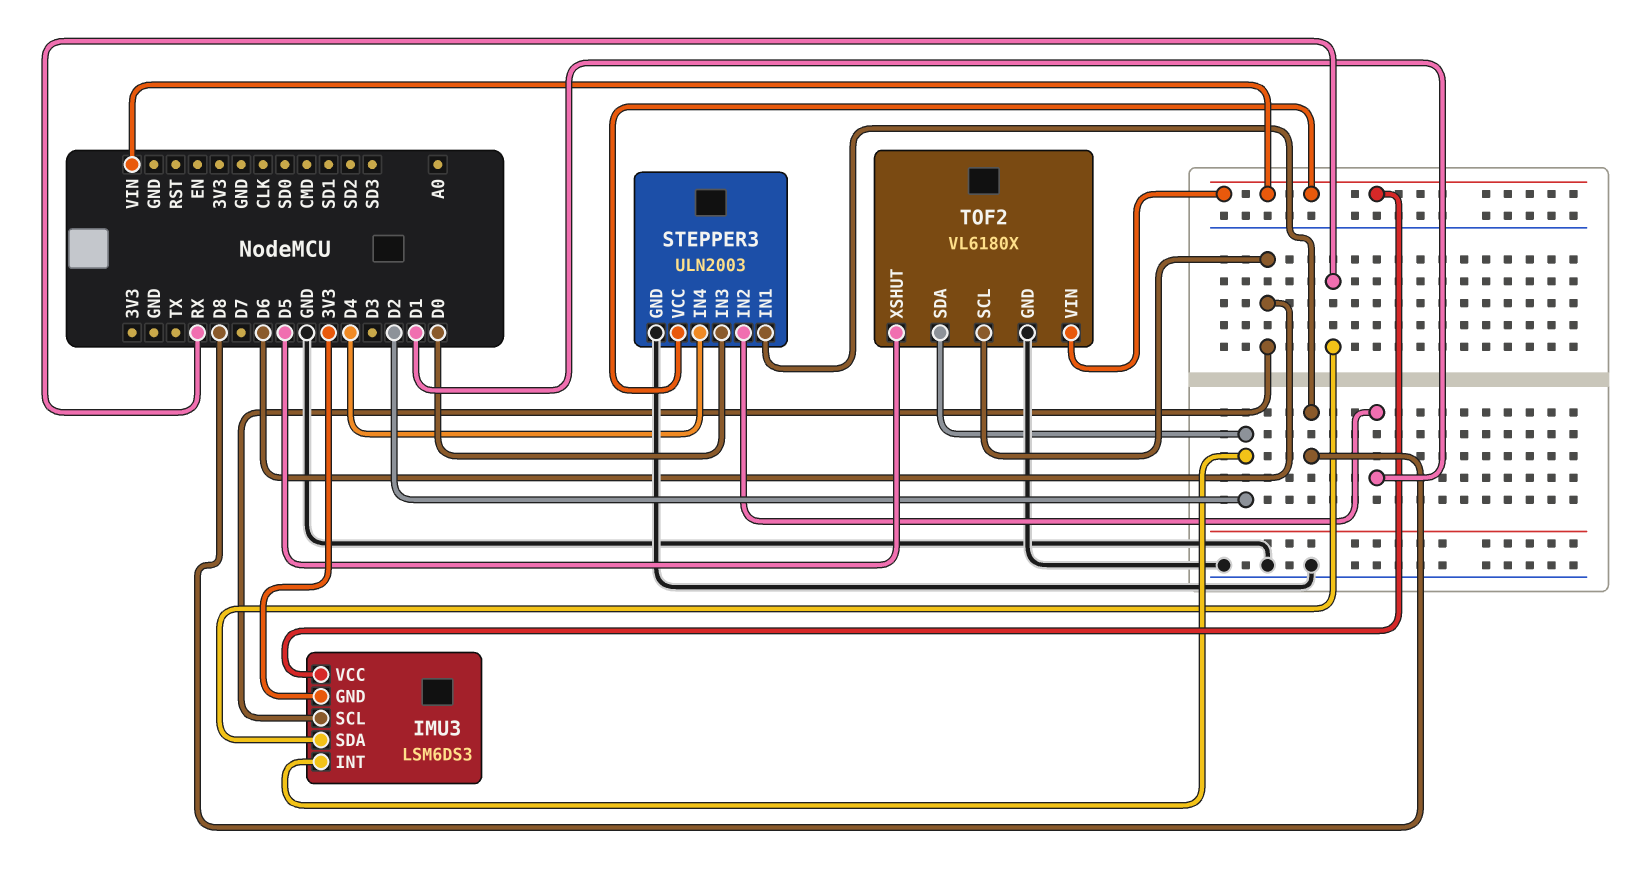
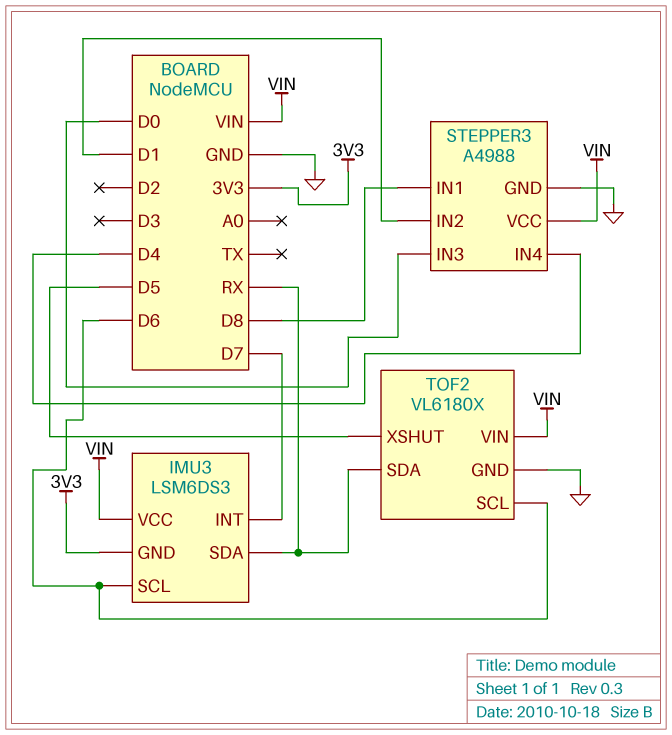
IMU3 pin INT: D2 -> D7
STEPPER3: ULN2003 -> A4988
TOF2 pin SDA: D2 -> RX

